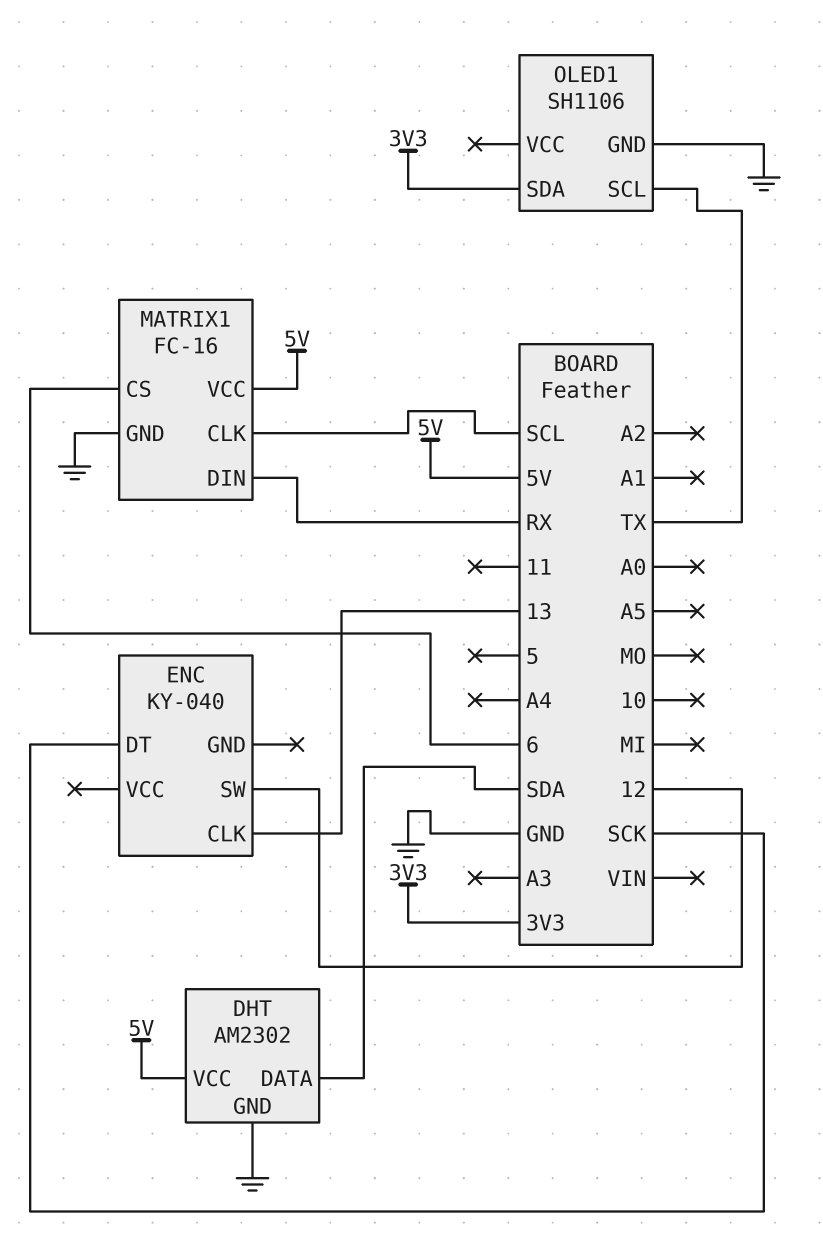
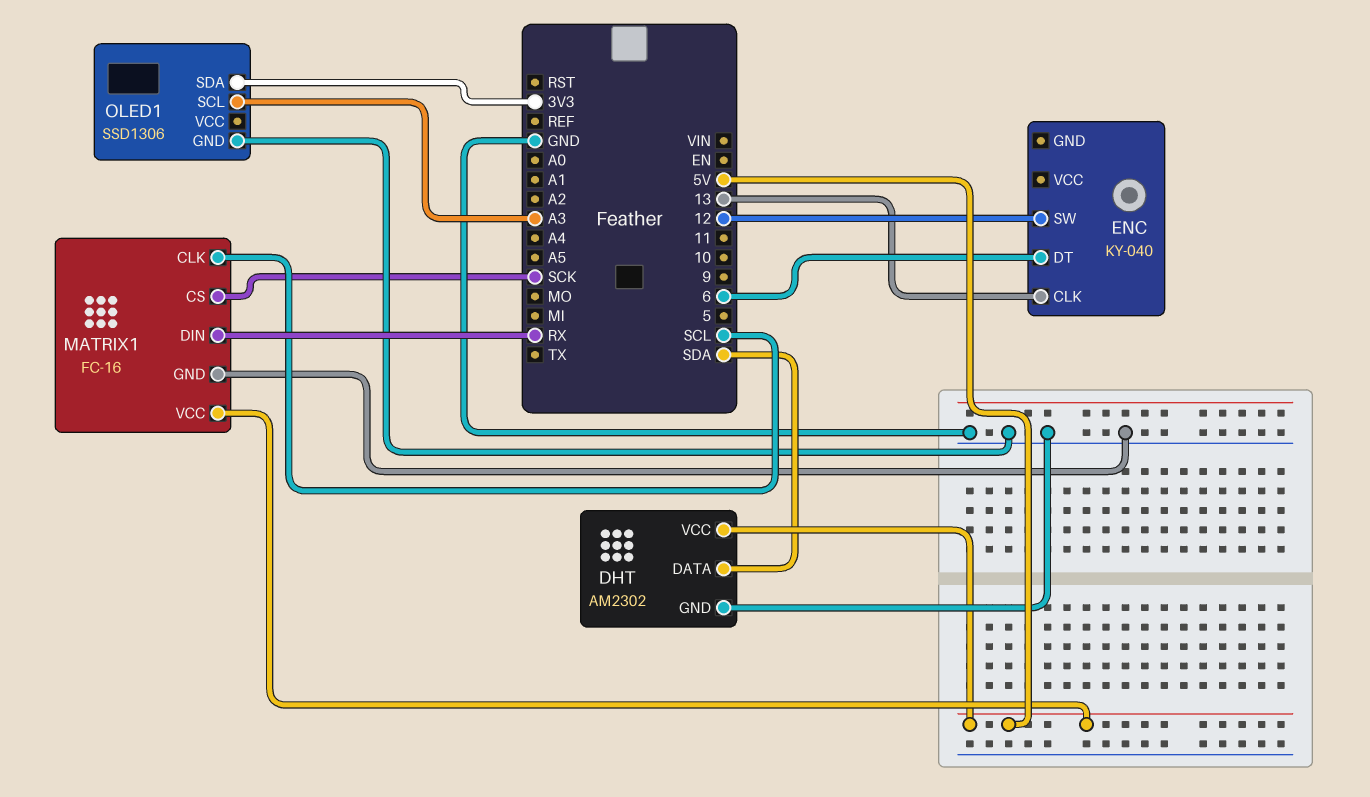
ENC pin DT: SCK -> 6
MATRIX1 pin CS: 6 -> SCK
OLED1: SH1106 -> SSD1306
OLED1 pin SCL: TX -> A3

